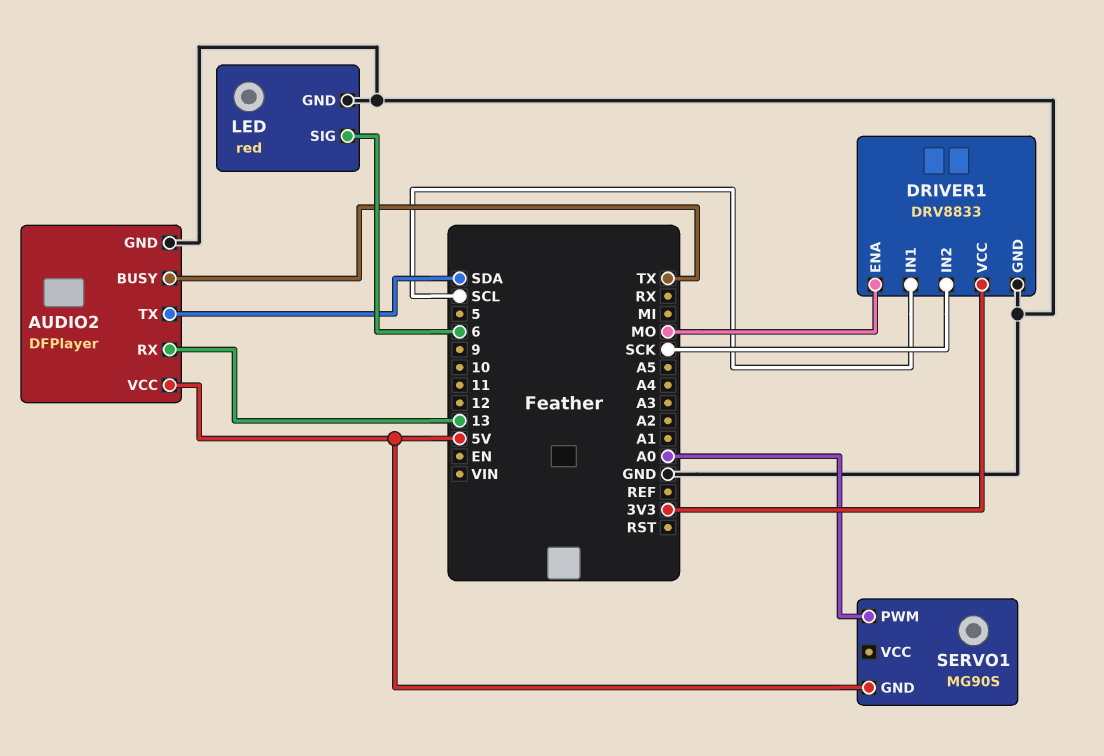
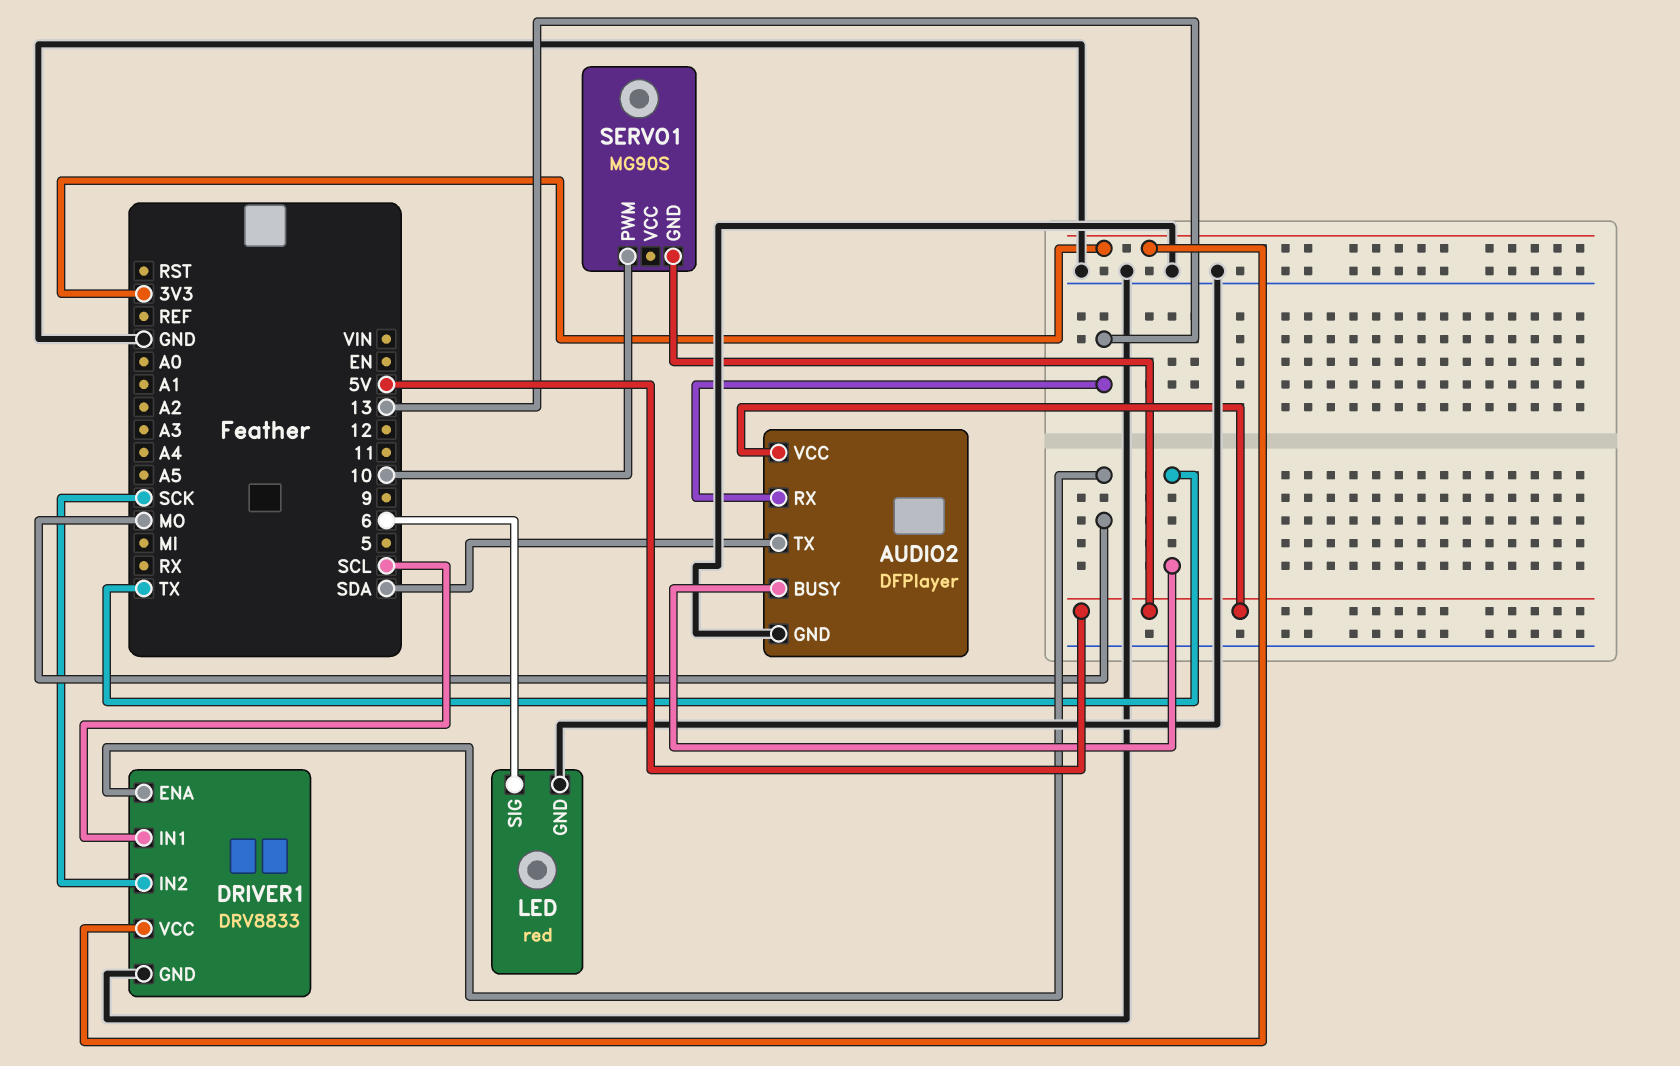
SERVO1 pin PWM: A0 -> 10

